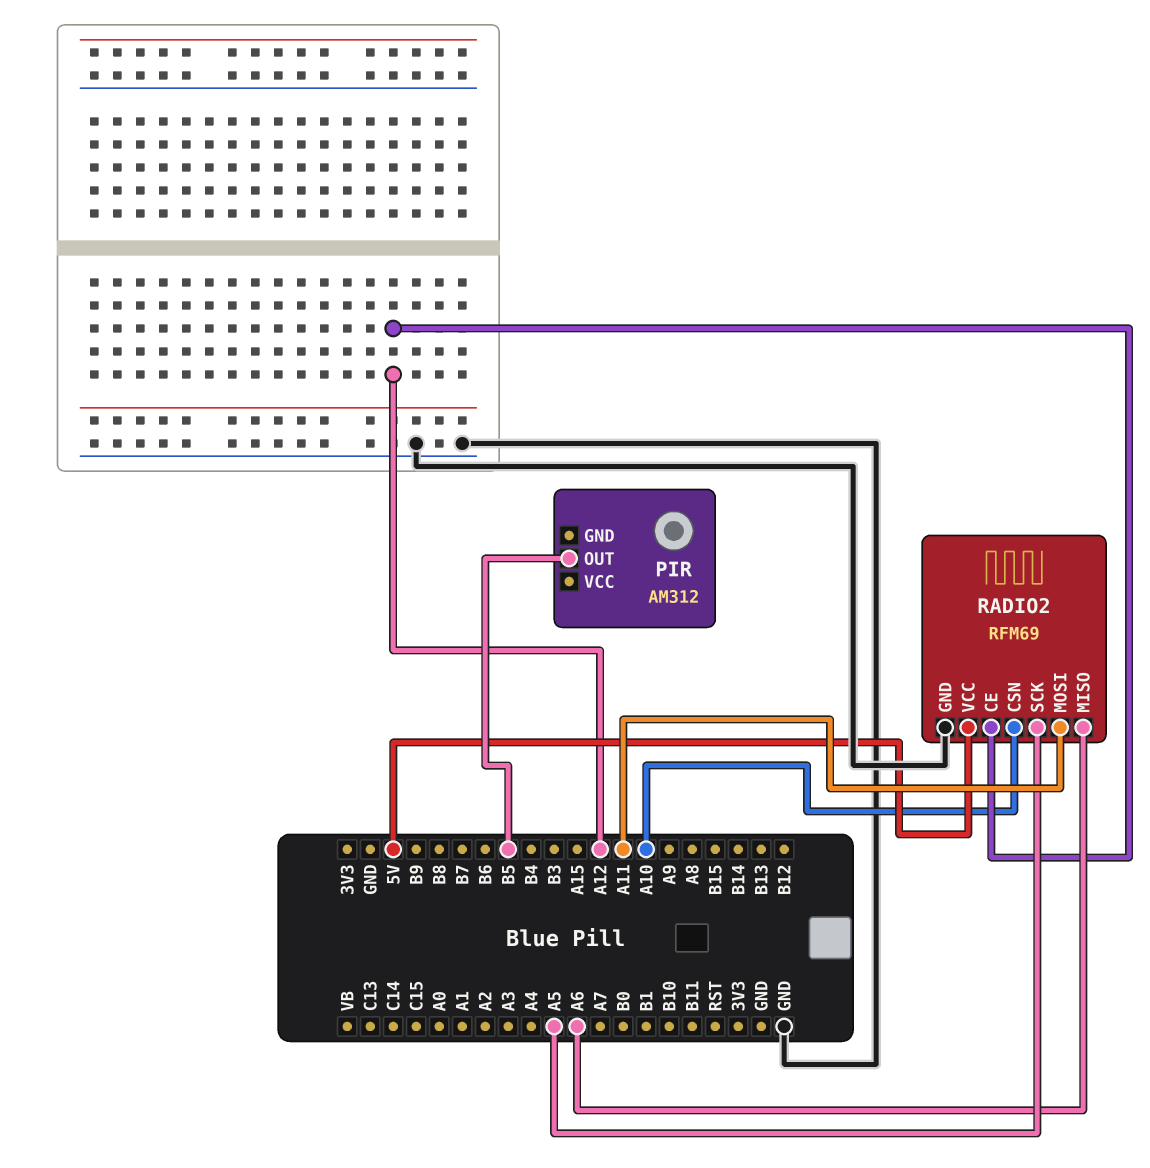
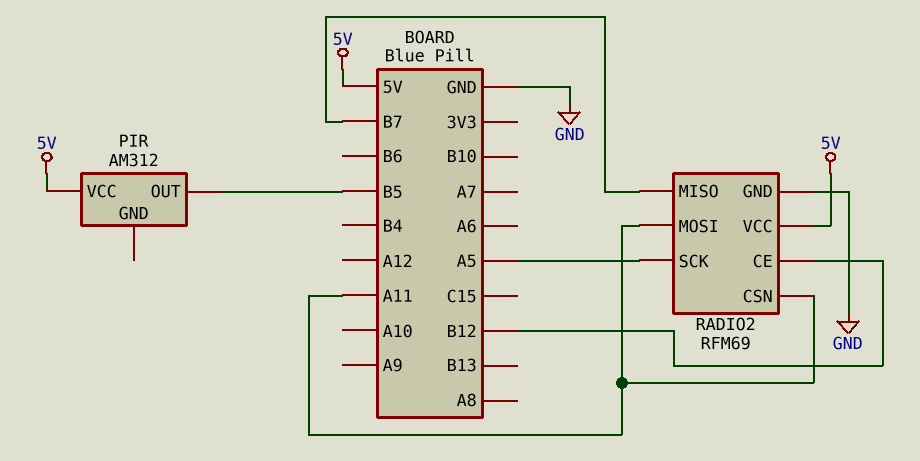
PIR pin VCC: none -> 5V
RADIO2 pin CE: A12 -> B12
RADIO2 pin CSN: A10 -> A11
RADIO2 pin MISO: A6 -> B7

